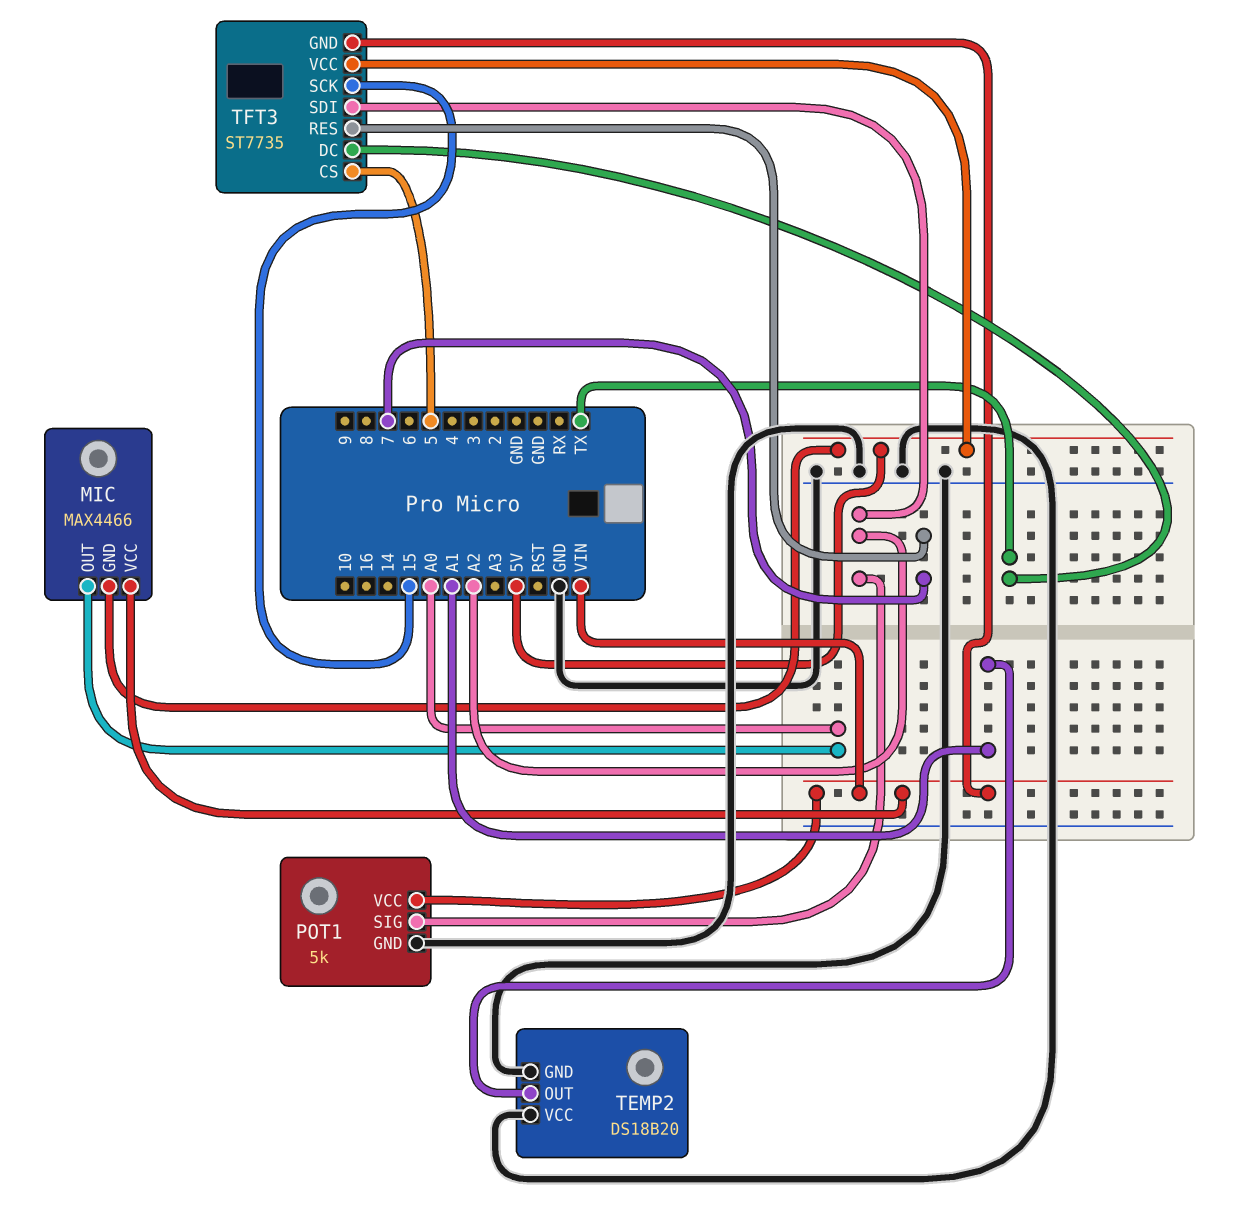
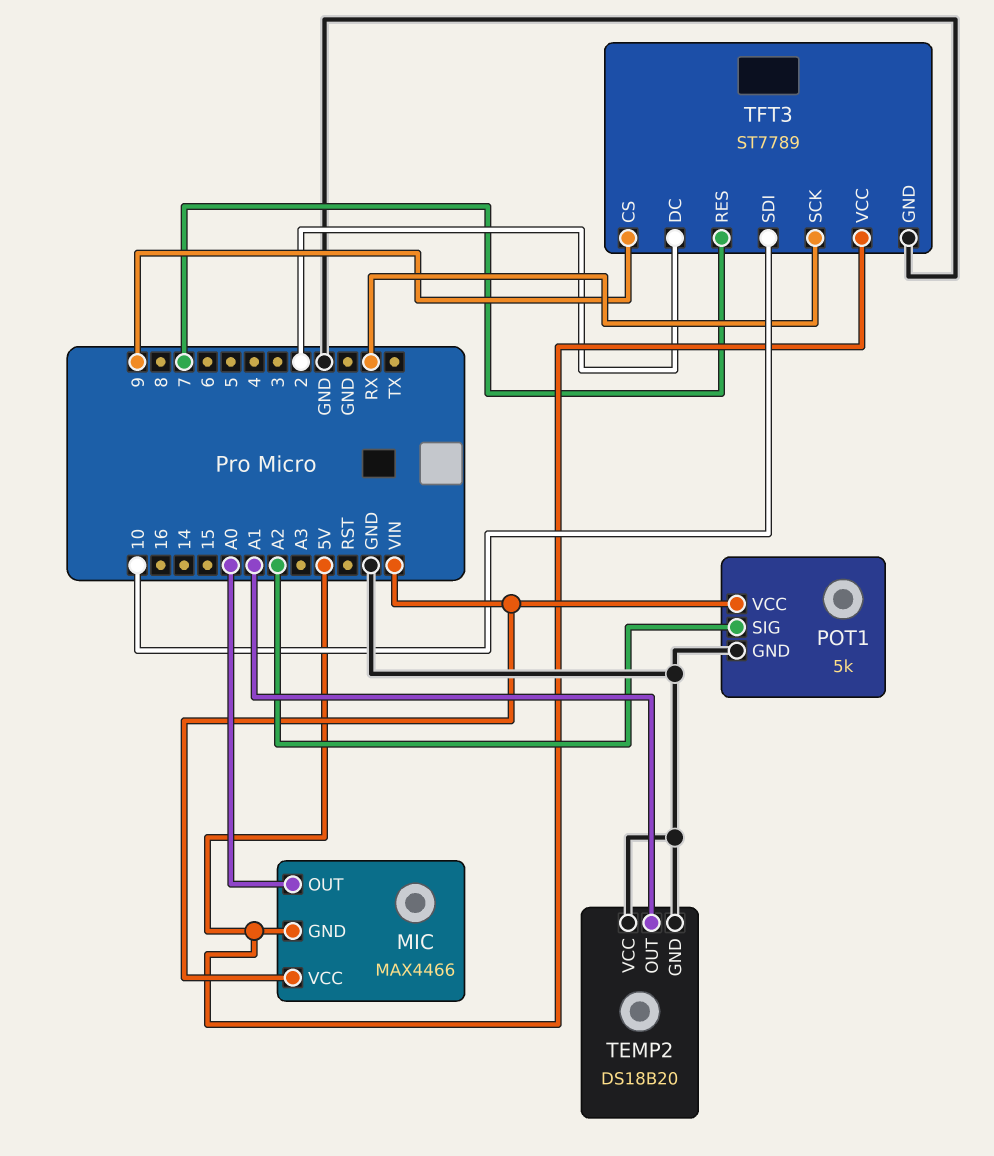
TFT3: ST7735 -> ST7789
TFT3 pin CS: 5 -> 9
TFT3 pin DC: TX -> 2
TFT3 pin GND: VIN -> GND
TFT3 pin SCK: 15 -> RX
TFT3 pin SDI: A2 -> 10

